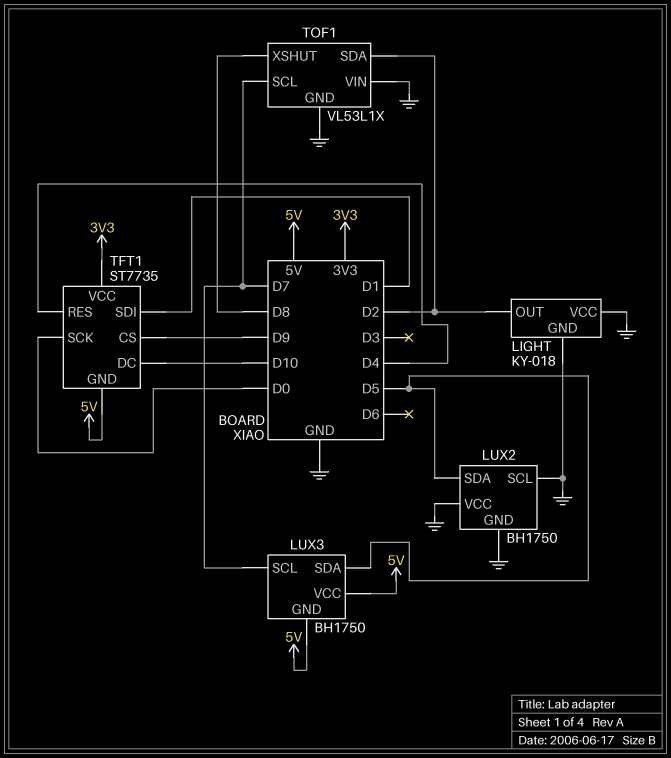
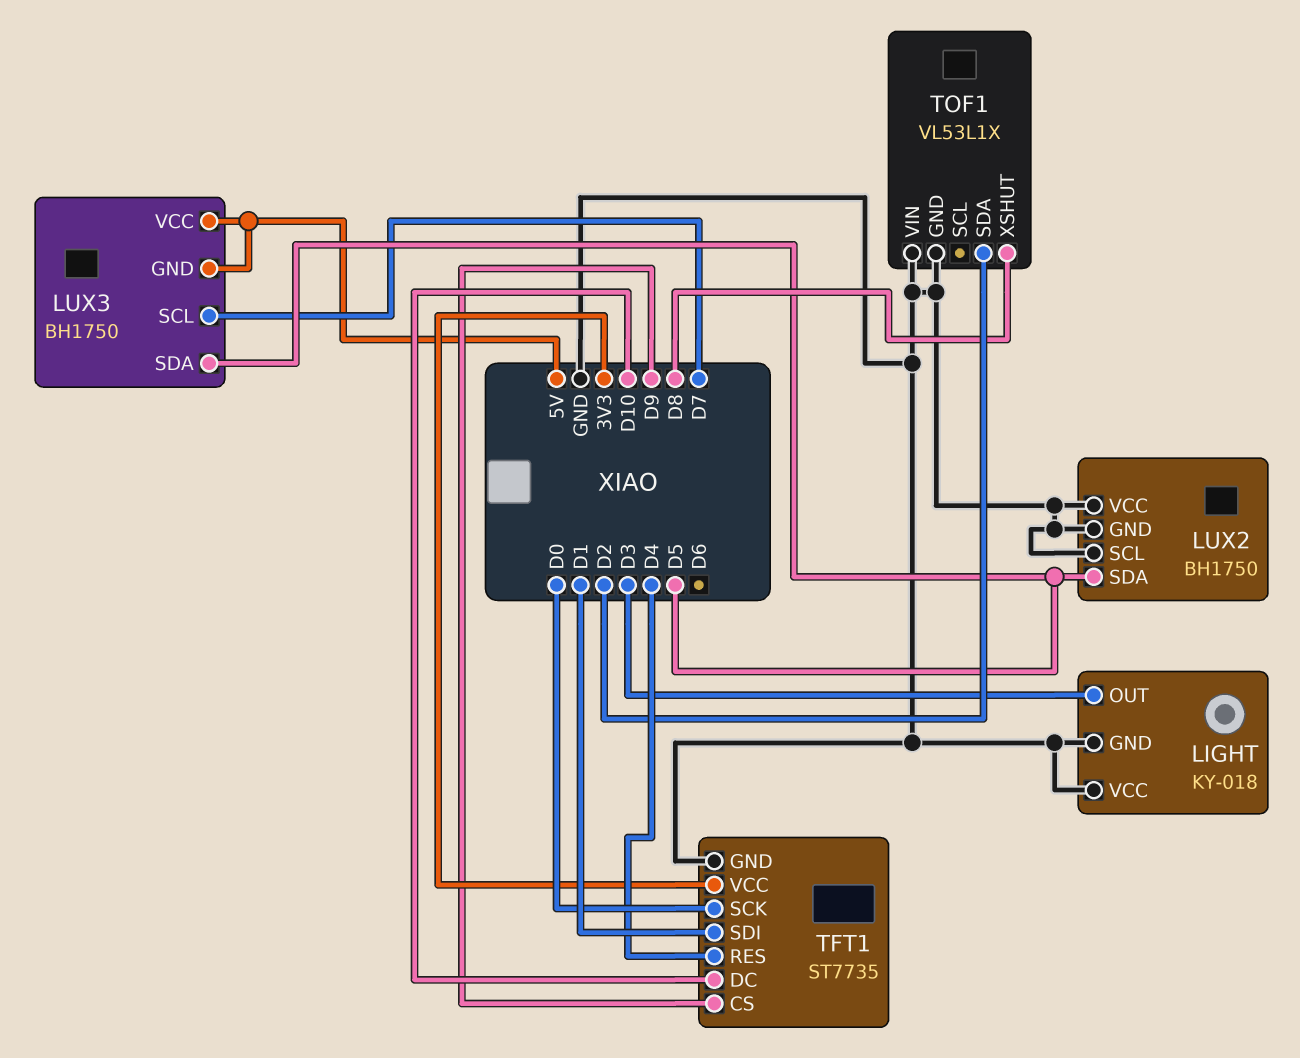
LIGHT pin OUT: D2 -> D3
TFT1 pin GND: 5V -> GND
TOF1 pin SCL: D7 -> none

